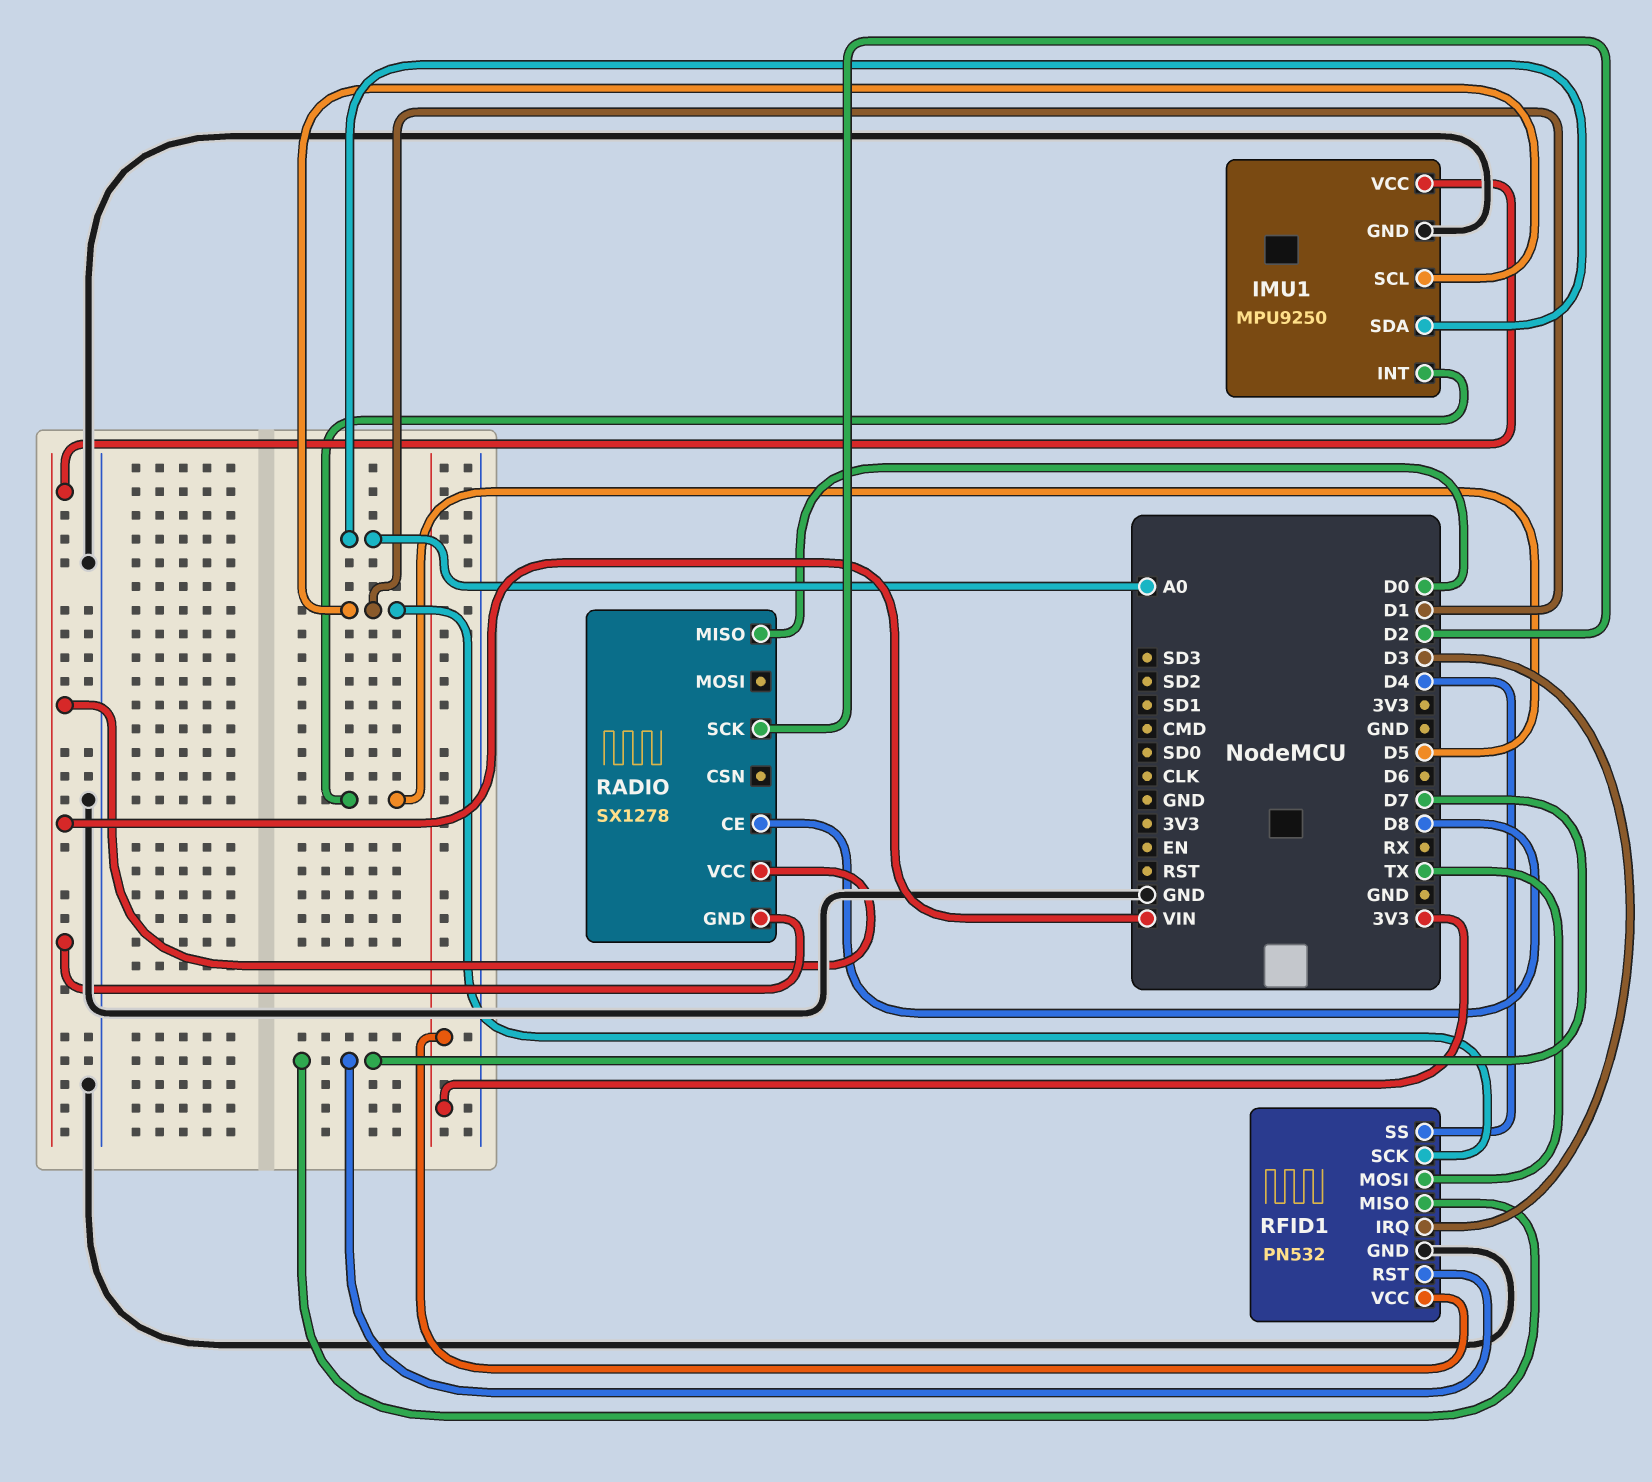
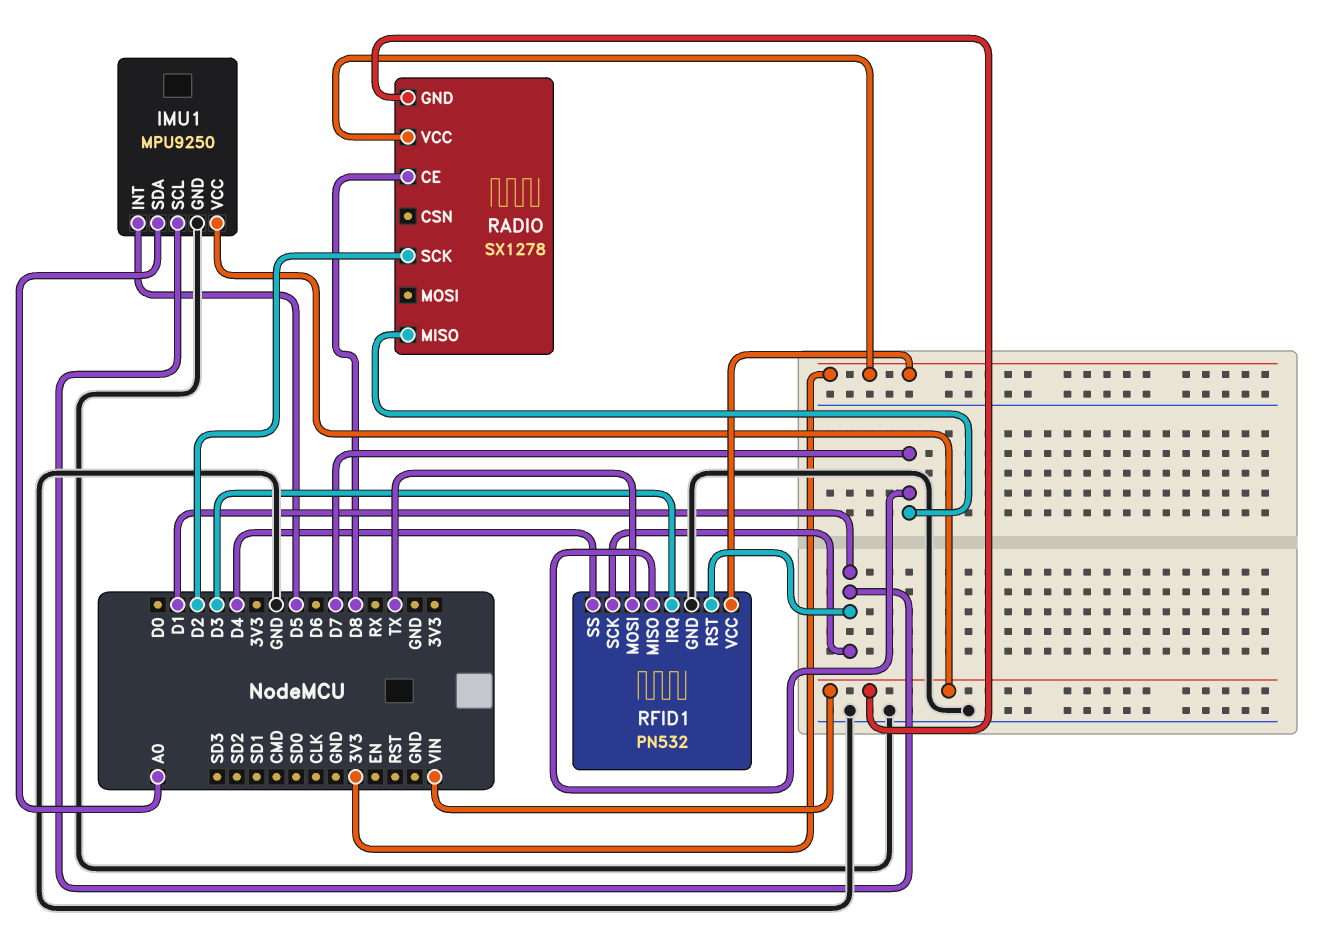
RADIO pin MISO: D0 -> D7
RADIO pin VCC: VIN -> 3V3
RFID1 pin RST: D7 -> D1

